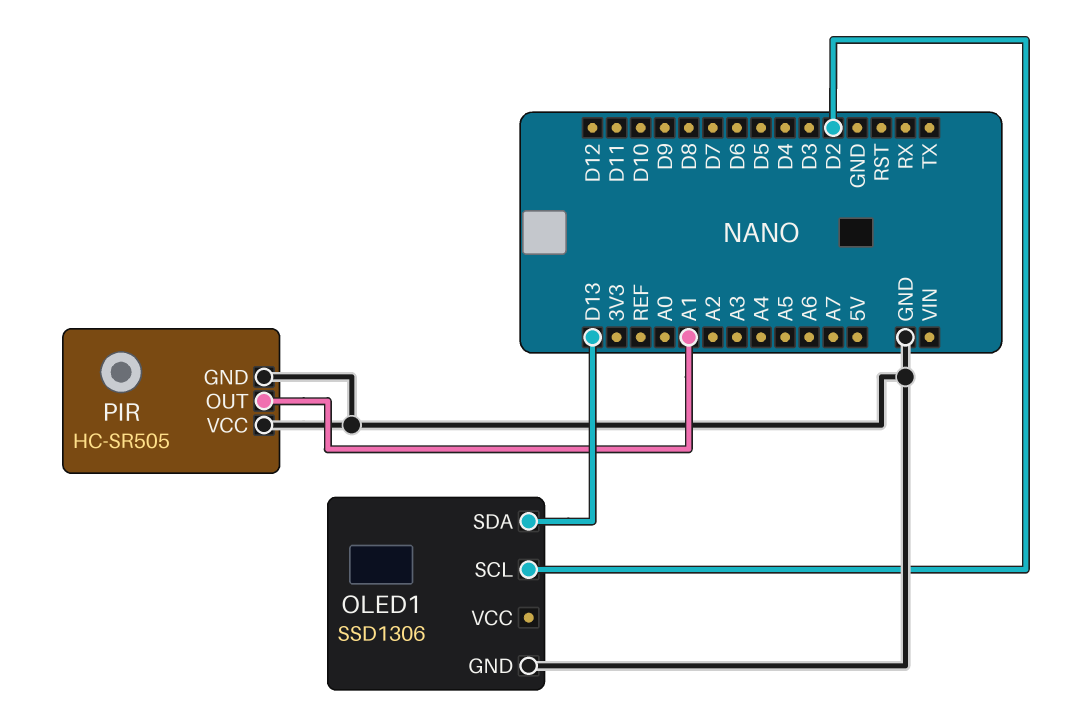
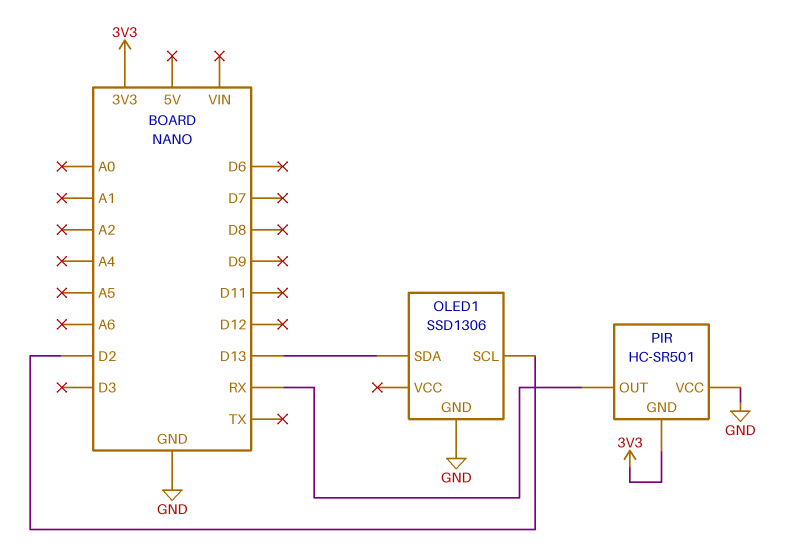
PIR: HC-SR505 -> HC-SR501
PIR pin GND: GND -> 3V3
PIR pin OUT: A1 -> RX

